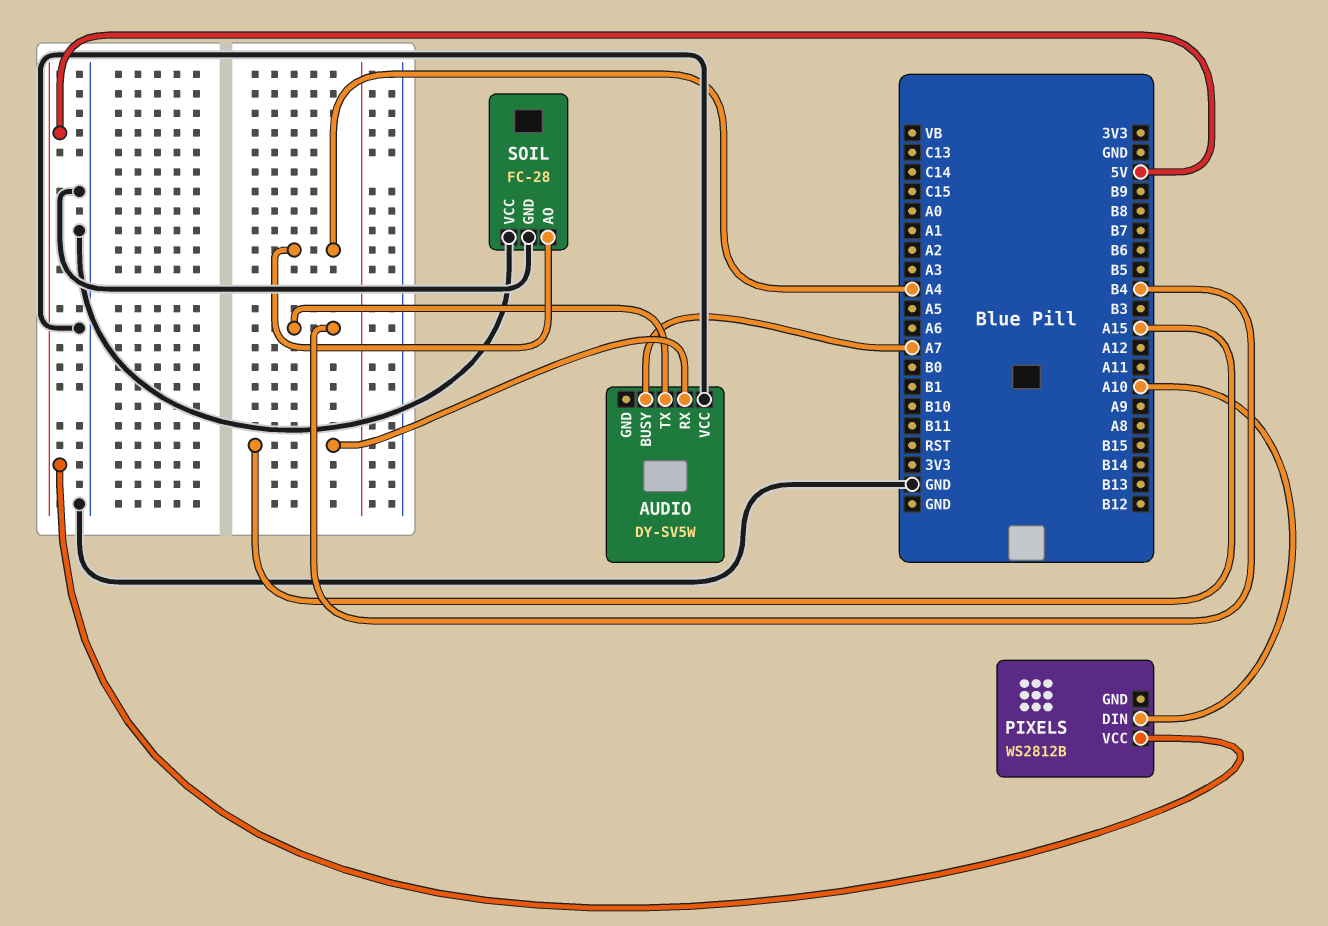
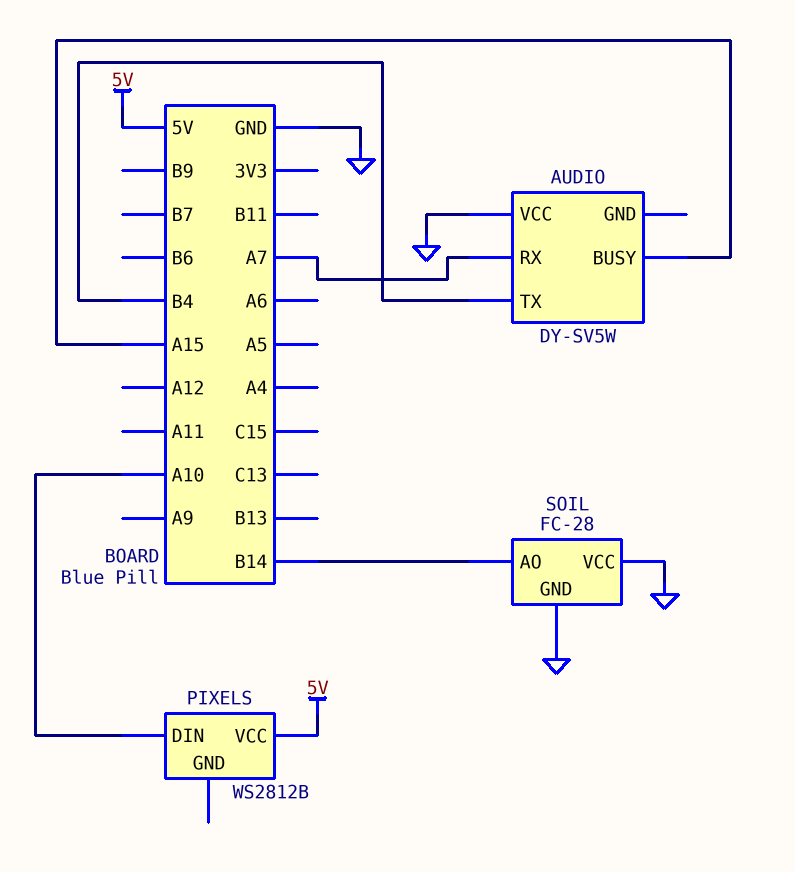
AUDIO pin BUSY: A7 -> A15
AUDIO pin RX: A15 -> A7
SOIL pin AO: A4 -> B14

